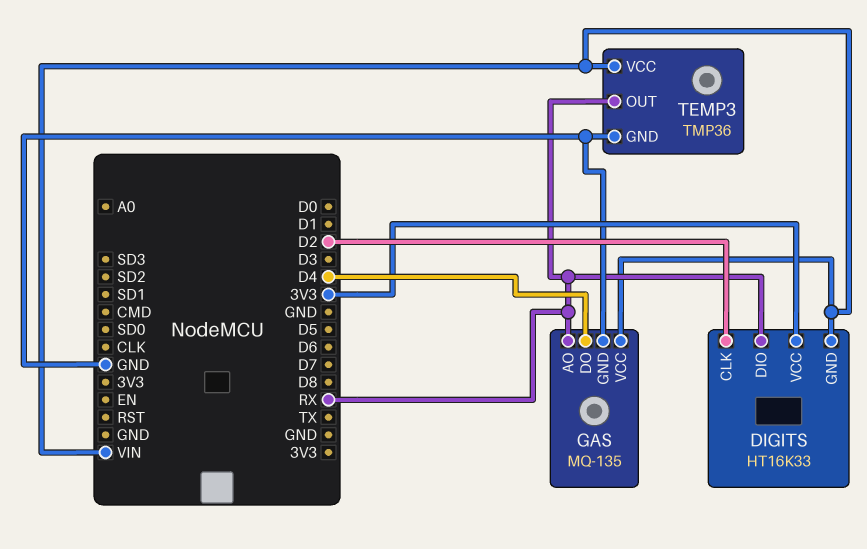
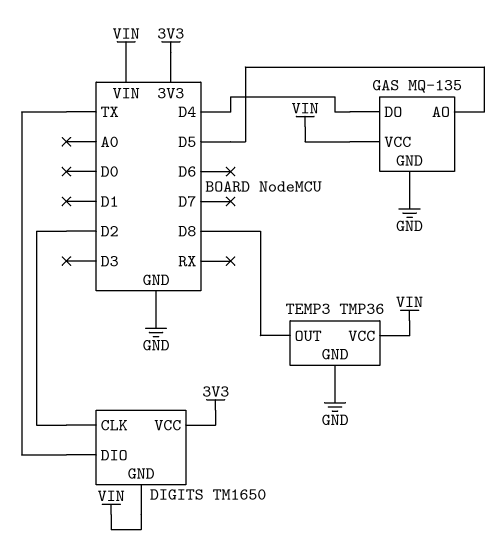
DIGITS: HT16K33 -> TM1650
DIGITS pin DIO: RX -> TX
GAS pin AO: RX -> D5
TEMP3 pin OUT: RX -> D8

